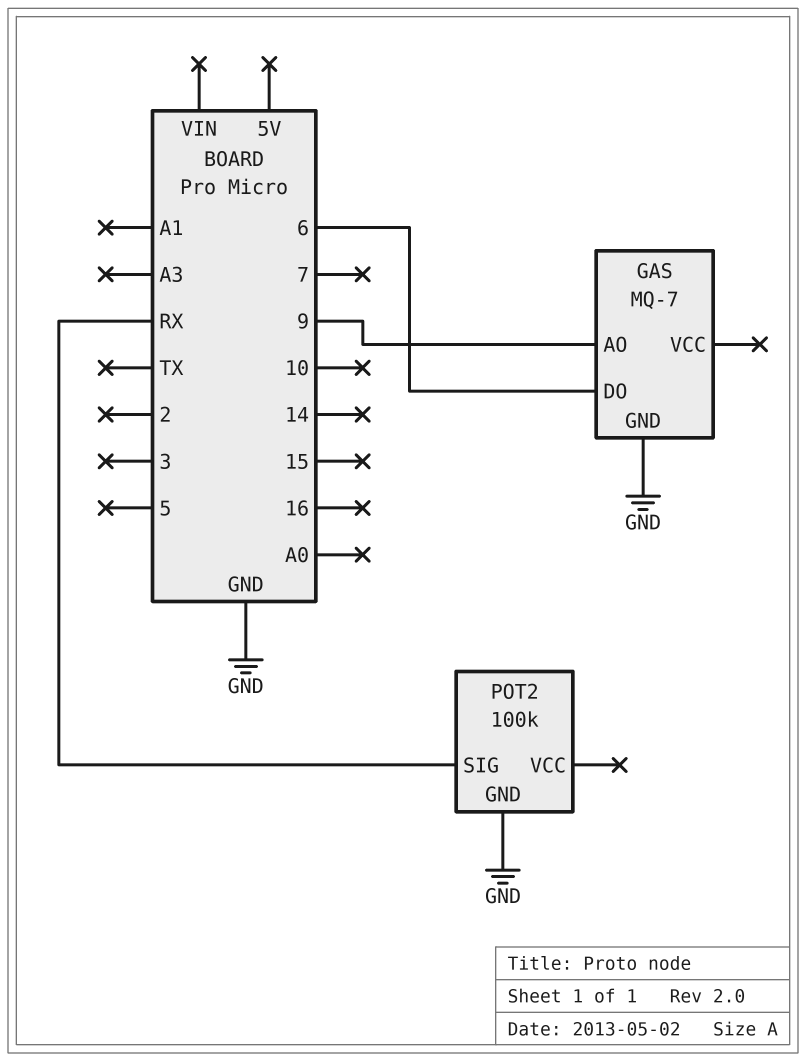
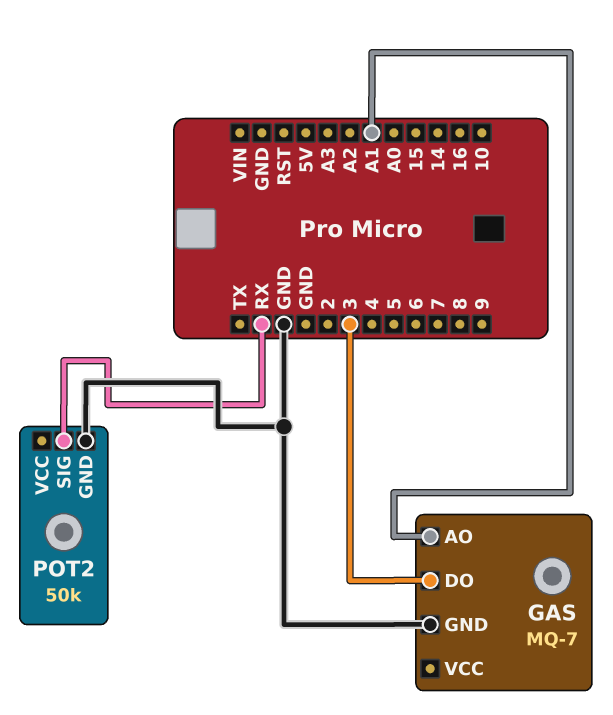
GAS pin AO: 9 -> A1
GAS pin DO: 6 -> 3
POT2: 100k -> 50k

